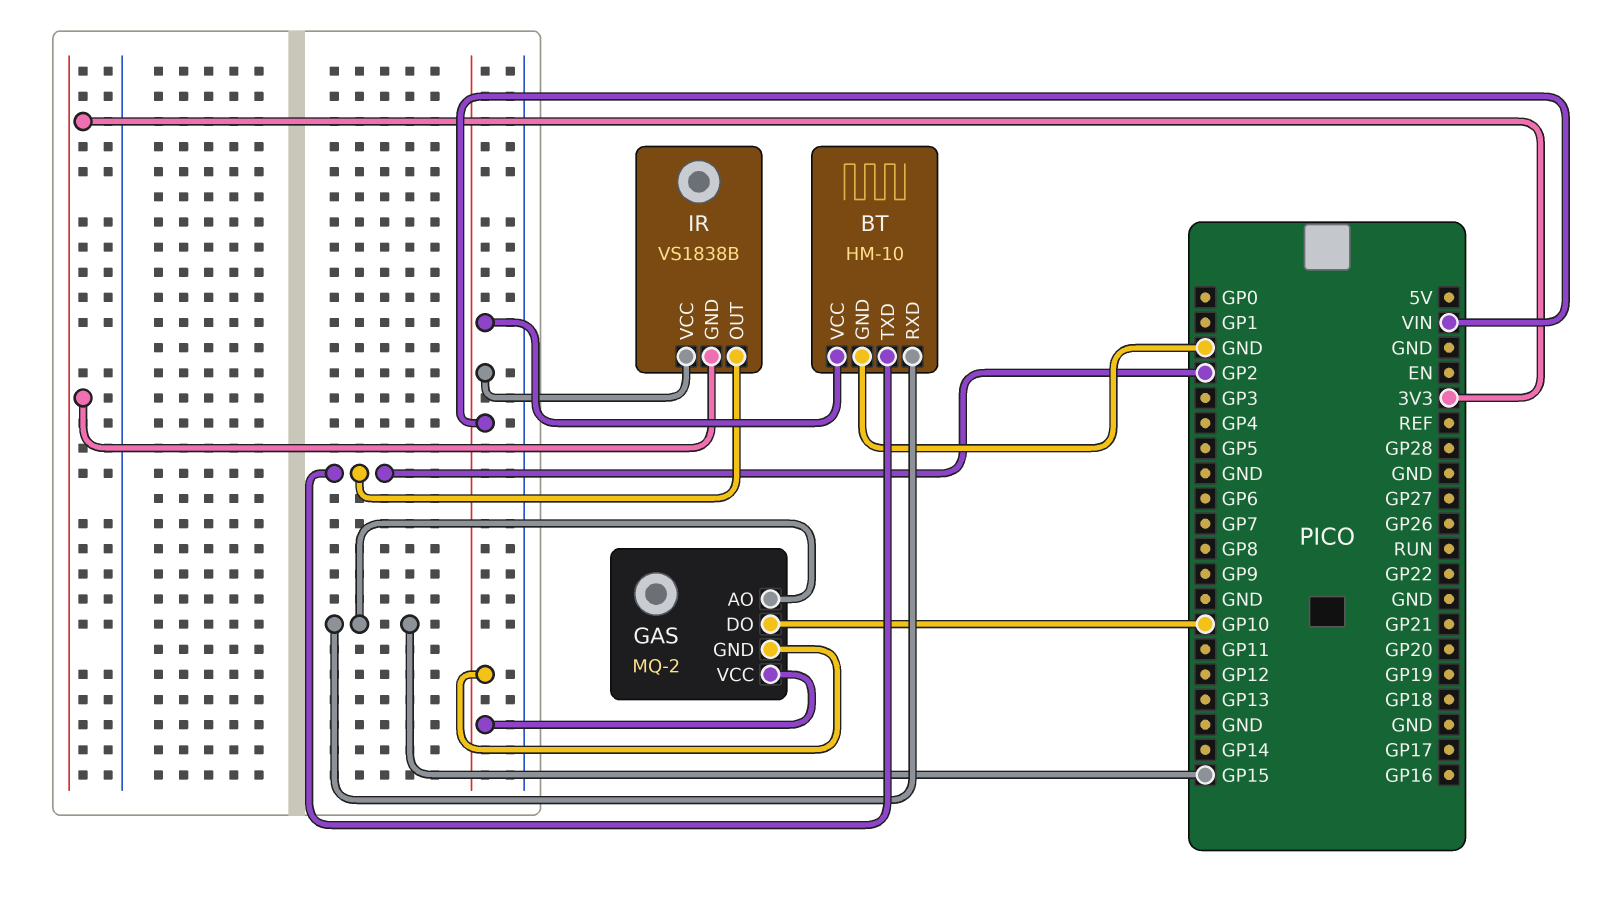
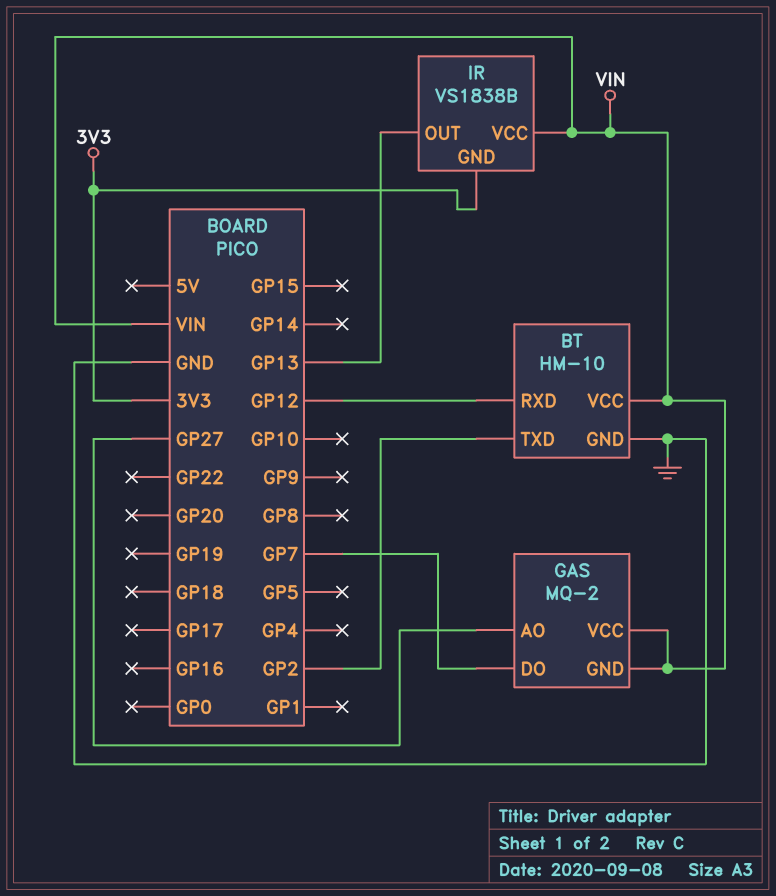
BT pin RXD: GP15 -> GP12
GAS pin AO: GP15 -> GP27
GAS pin DO: GP10 -> GP7
IR pin OUT: GP2 -> GP13

